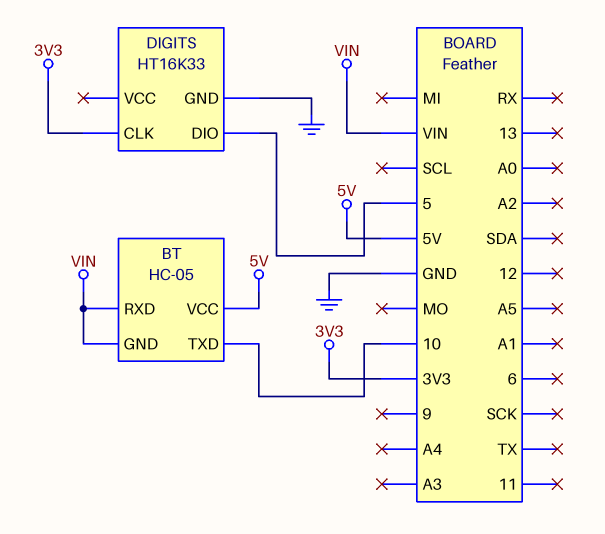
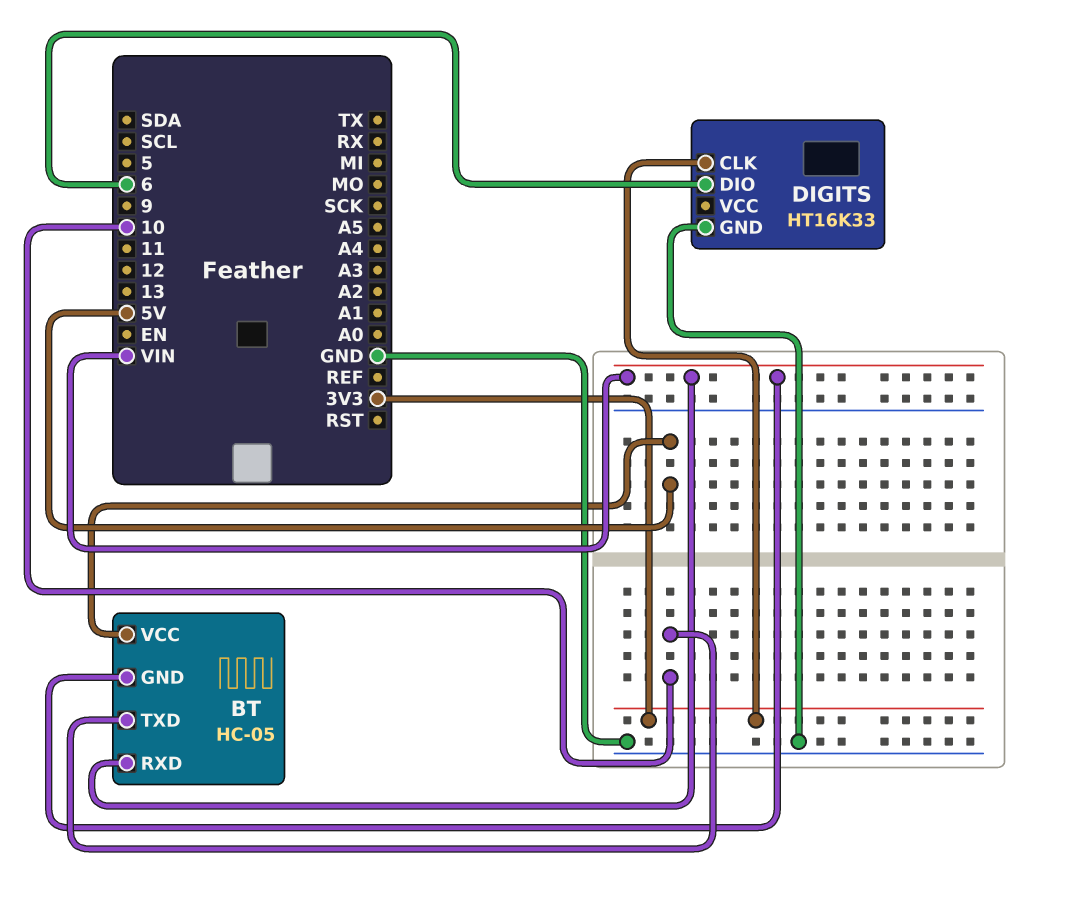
DIGITS pin DIO: 5 -> 6

